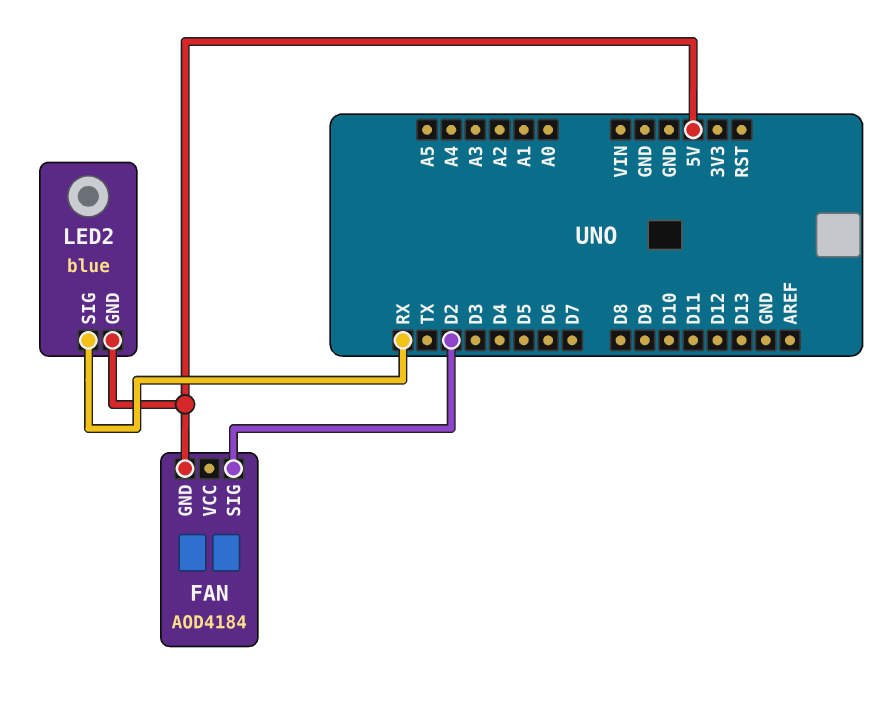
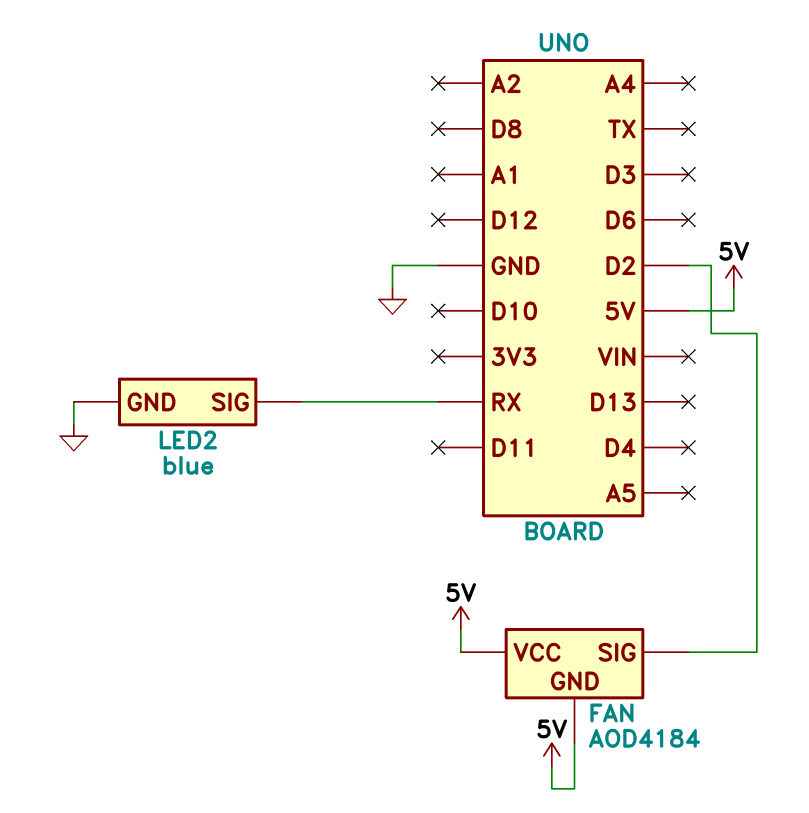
FAN pin VCC: none -> 5V
LED2 pin GND: 5V -> GND

